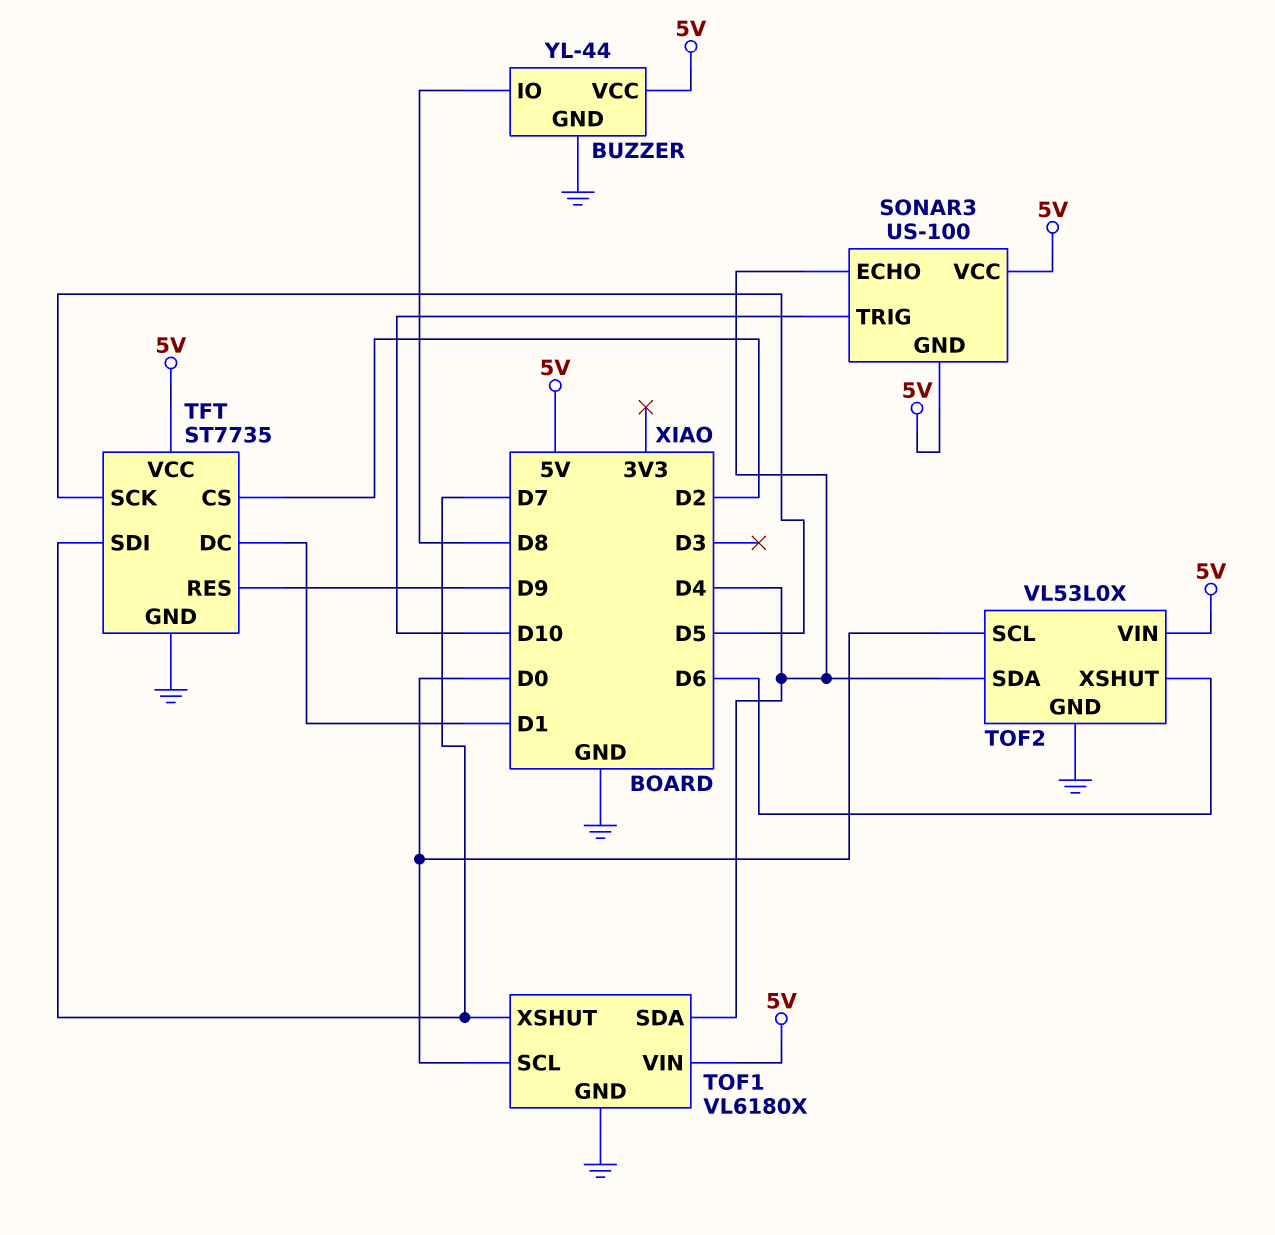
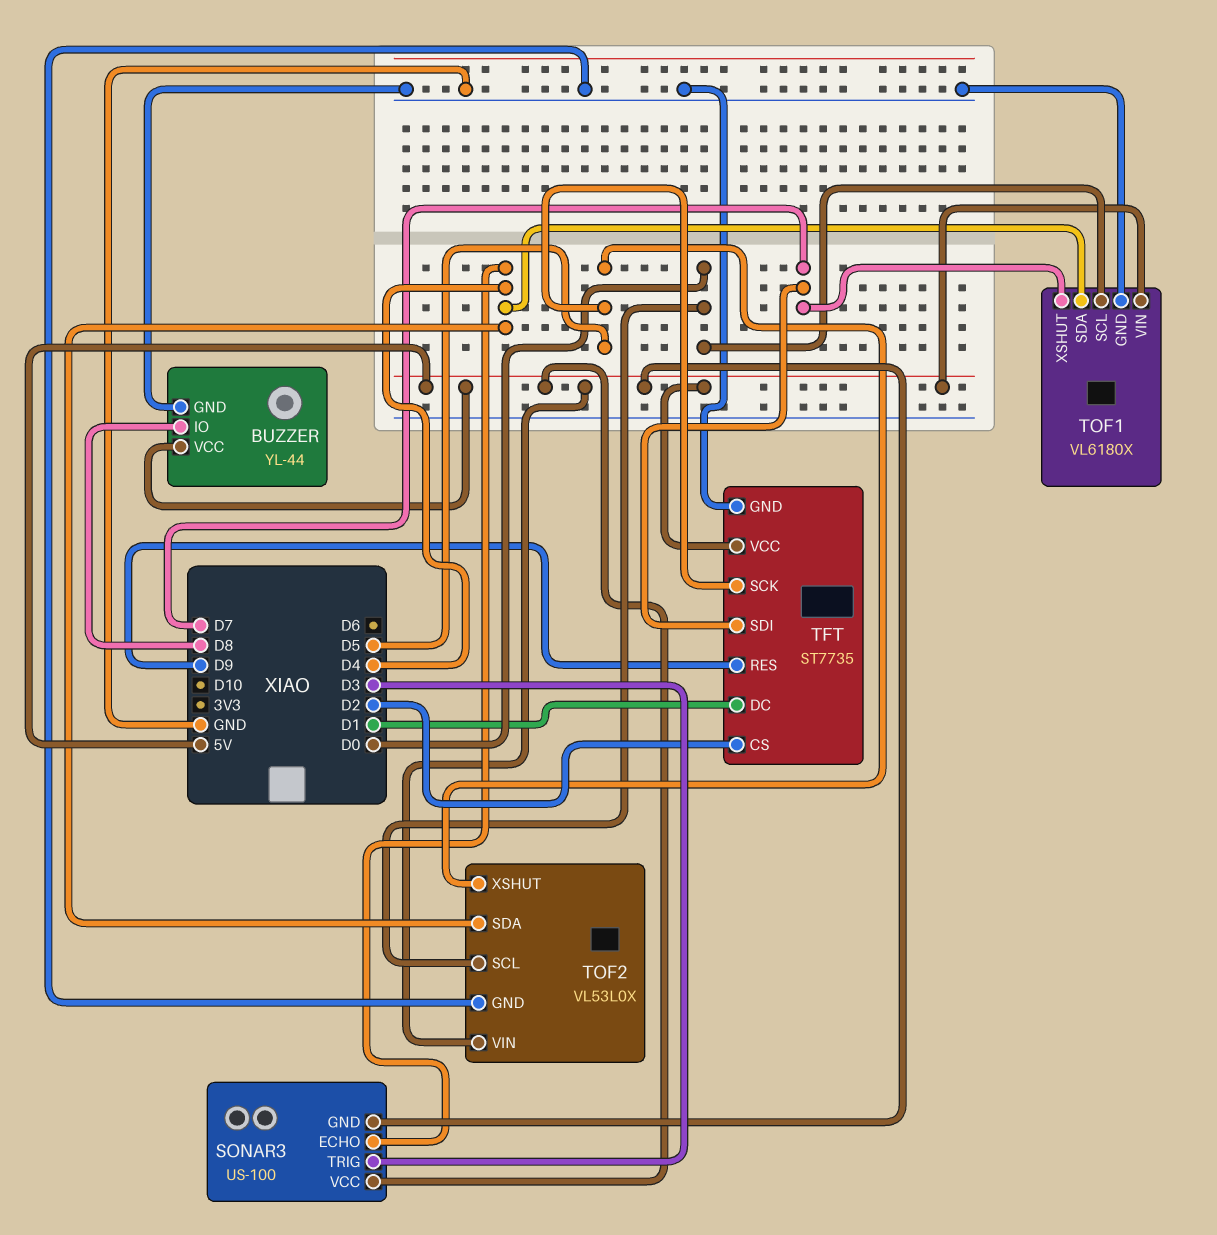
SONAR3 pin TRIG: D10 -> D3
TOF2 pin XSHUT: D6 -> D5

